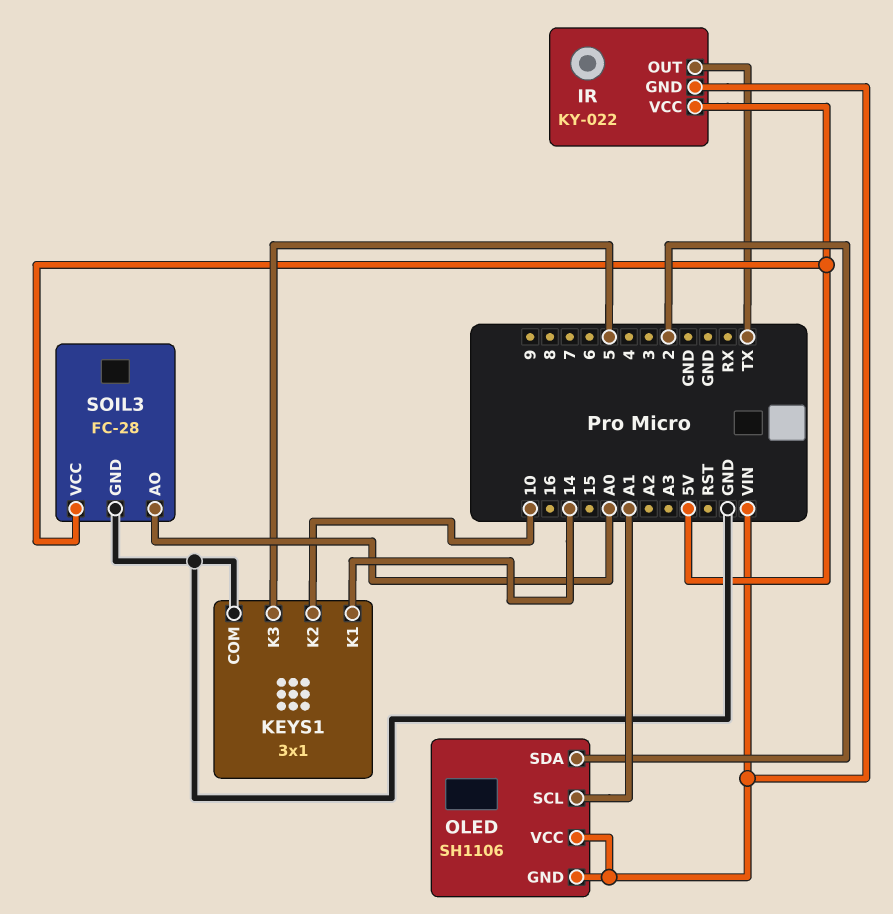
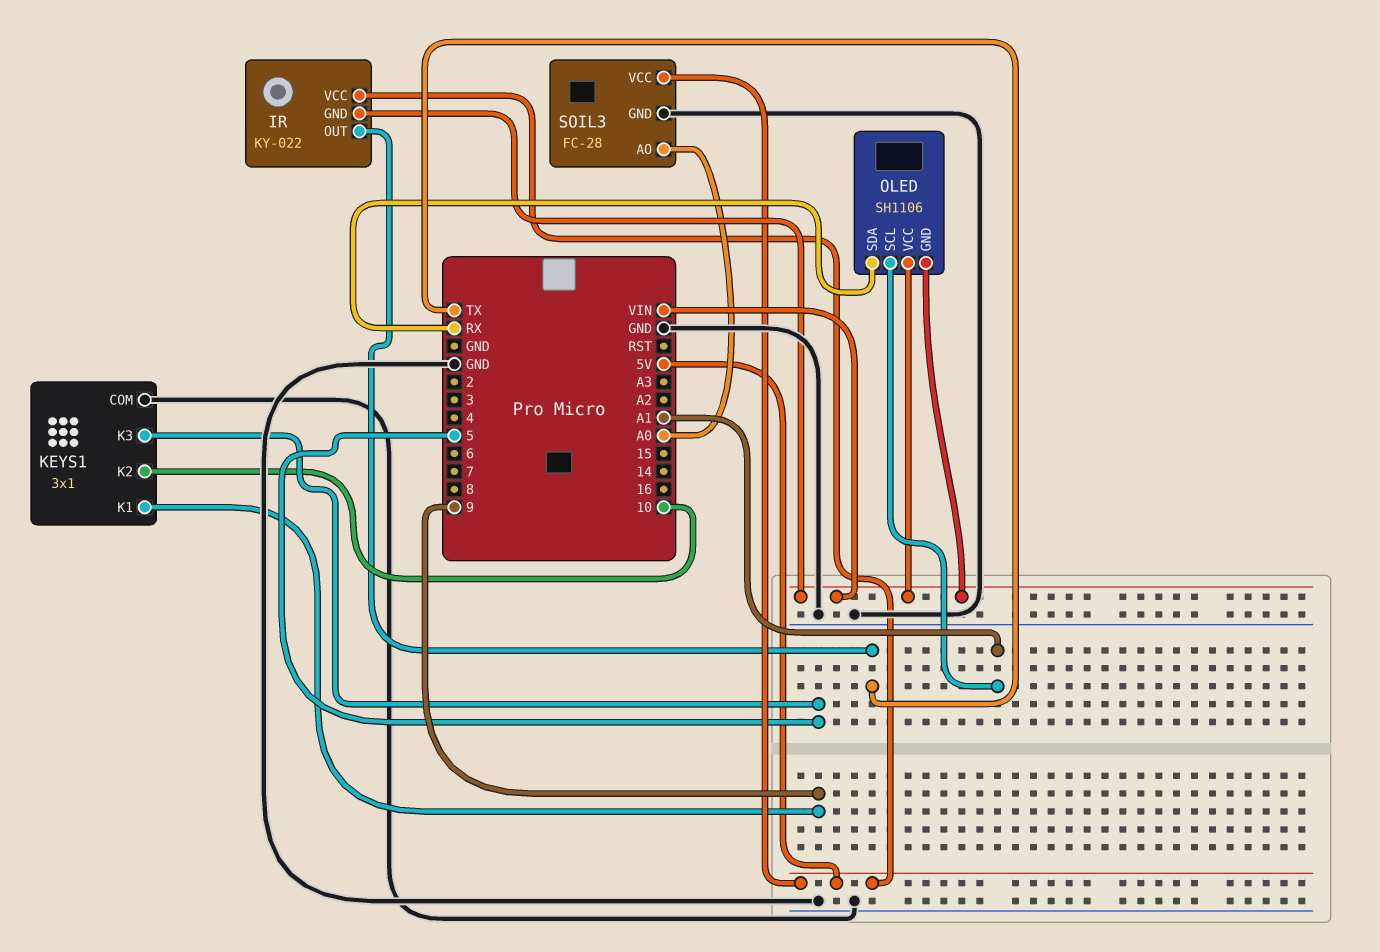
KEYS1 pin K1: 14 -> 9
OLED pin SDA: 2 -> RX

